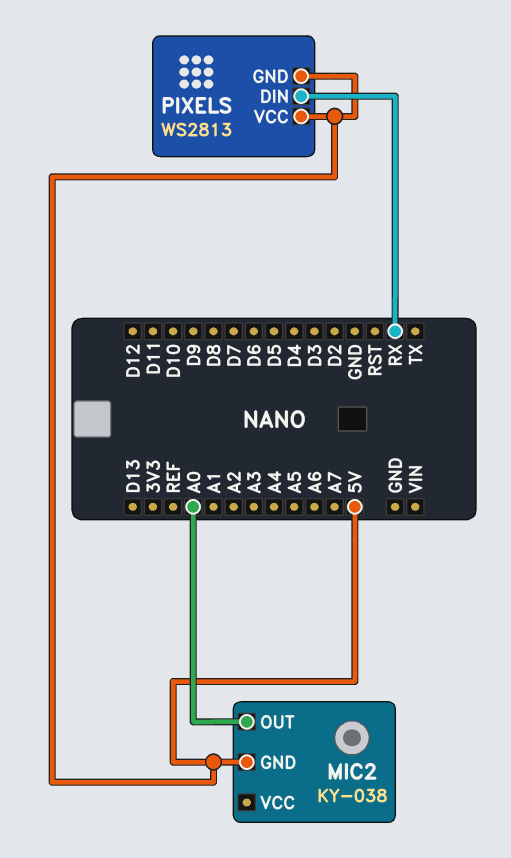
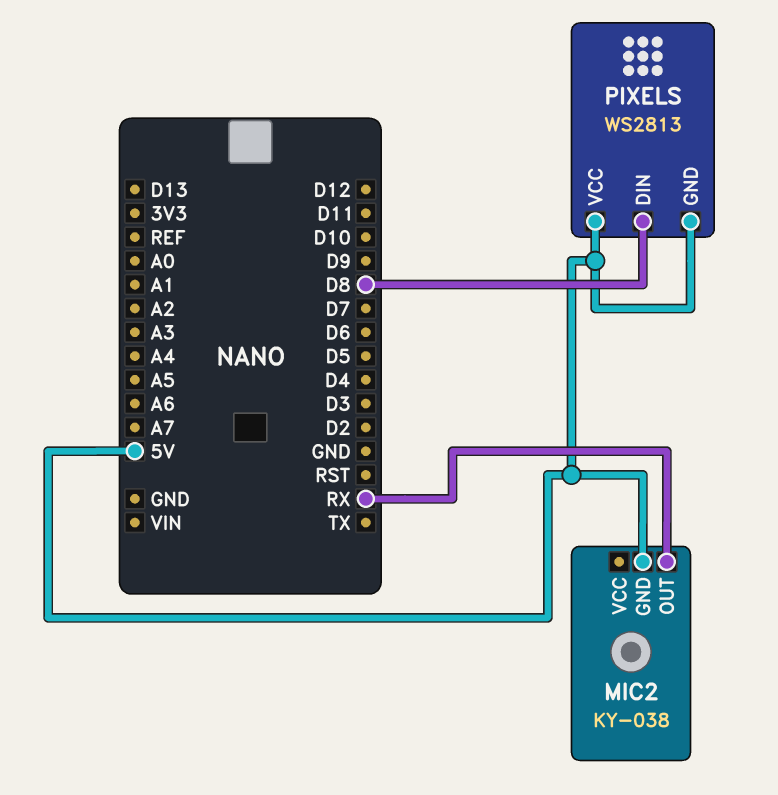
MIC2 pin OUT: A0 -> RX
PIXELS pin DIN: RX -> D8

